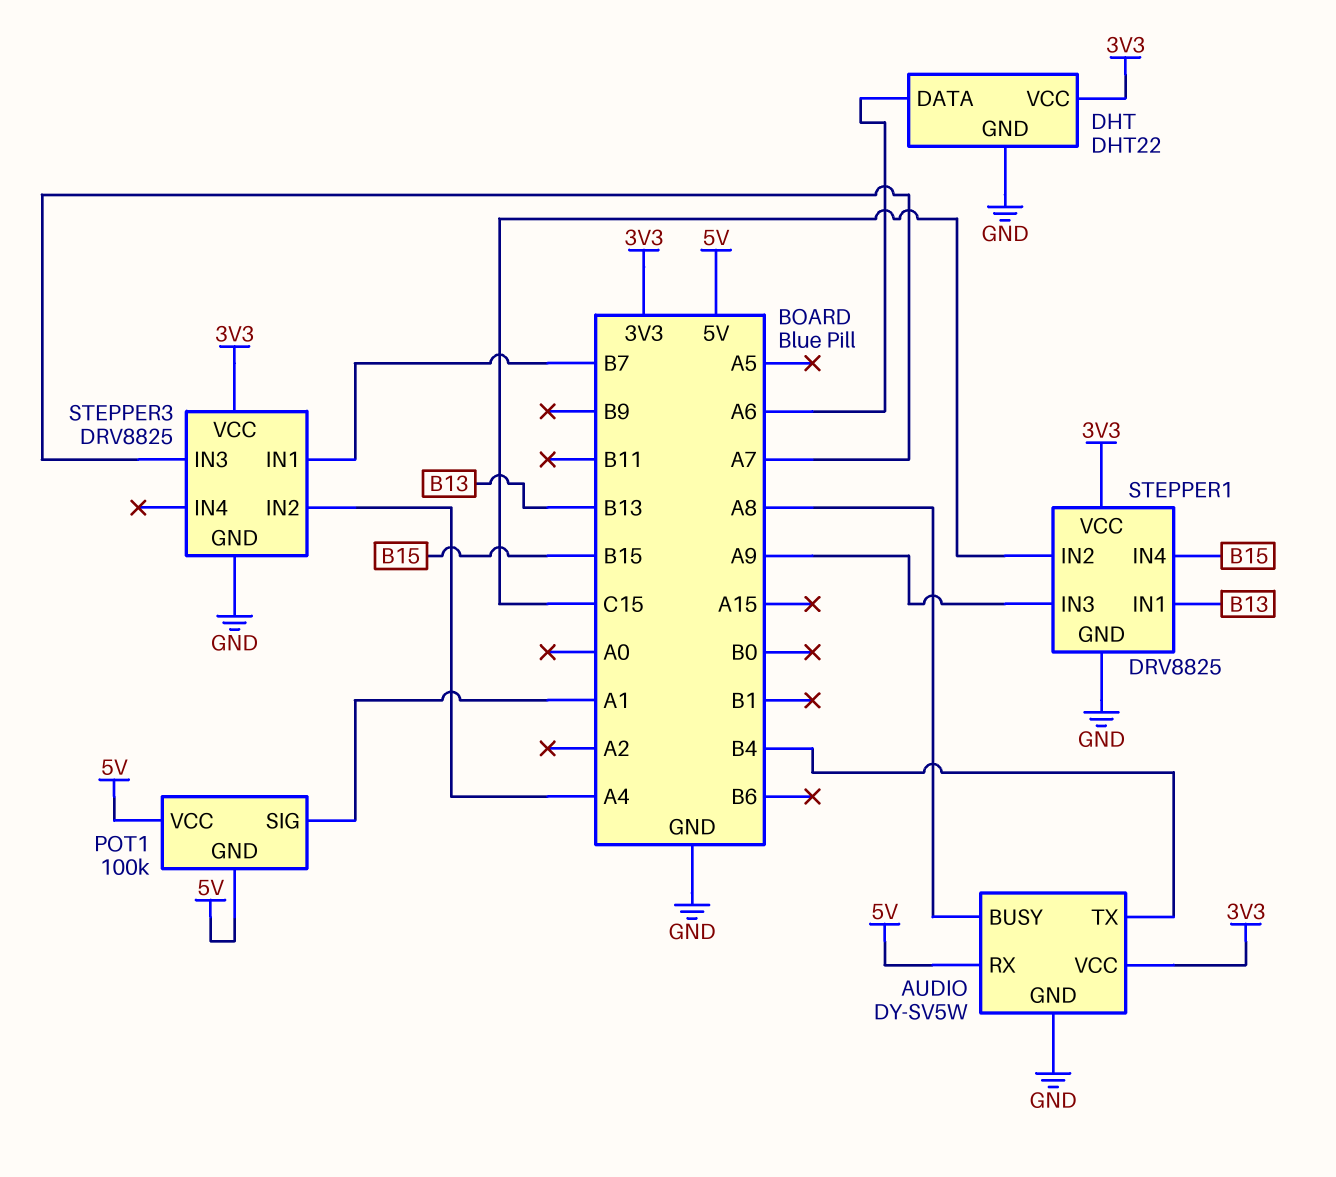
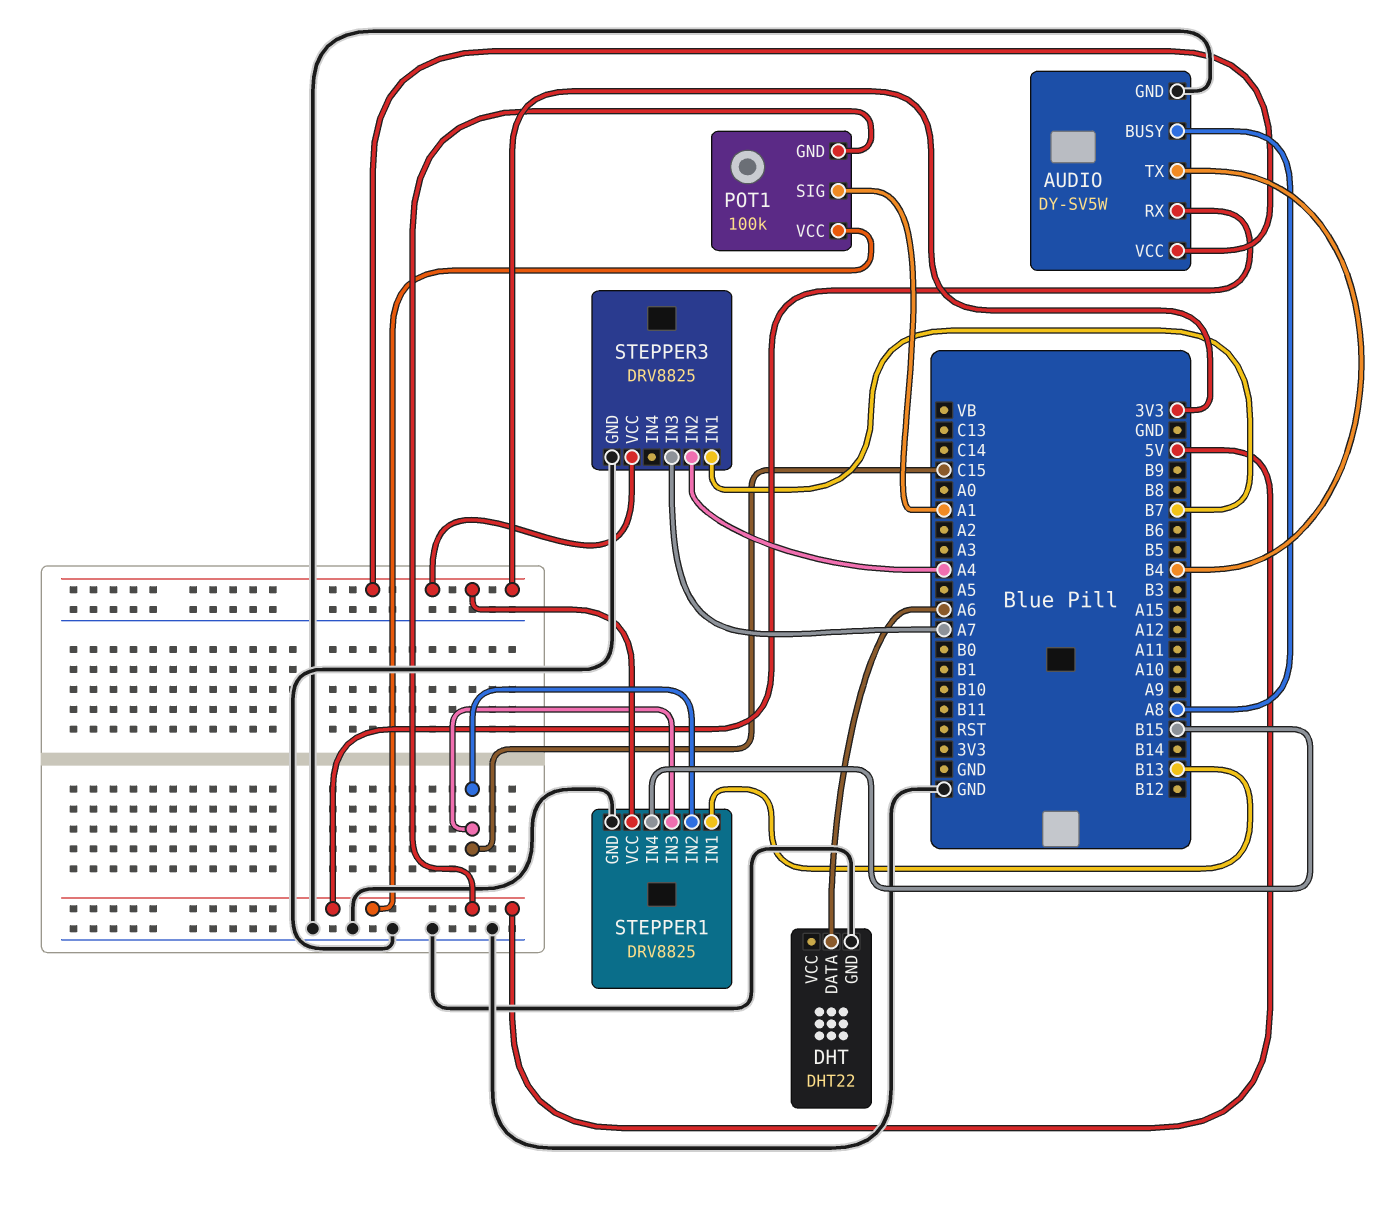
DHT pin VCC: 3V3 -> none
STEPPER1 pin IN3: A9 -> C15

